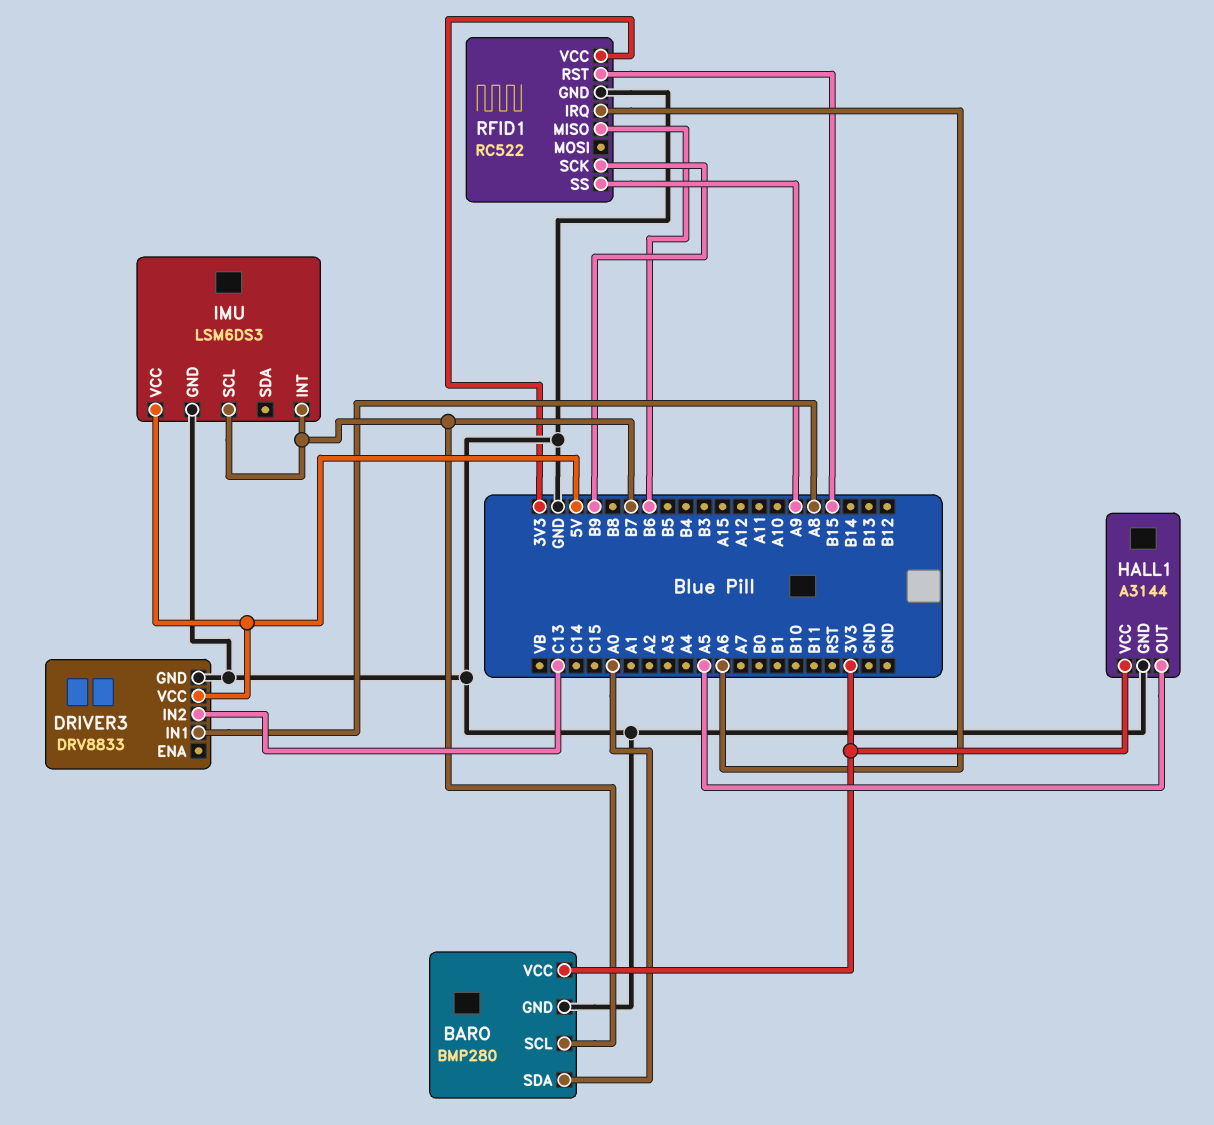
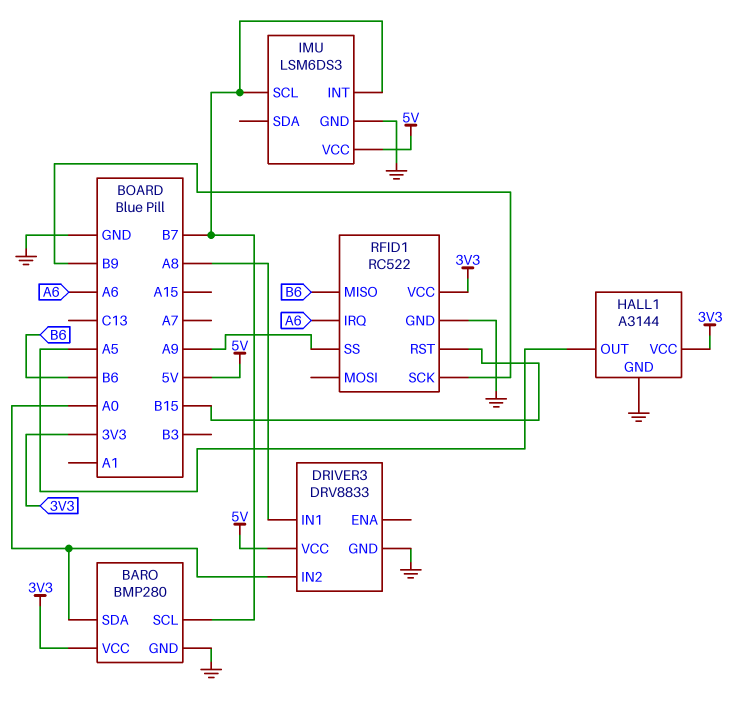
DRIVER3 pin IN2: C13 -> A0

